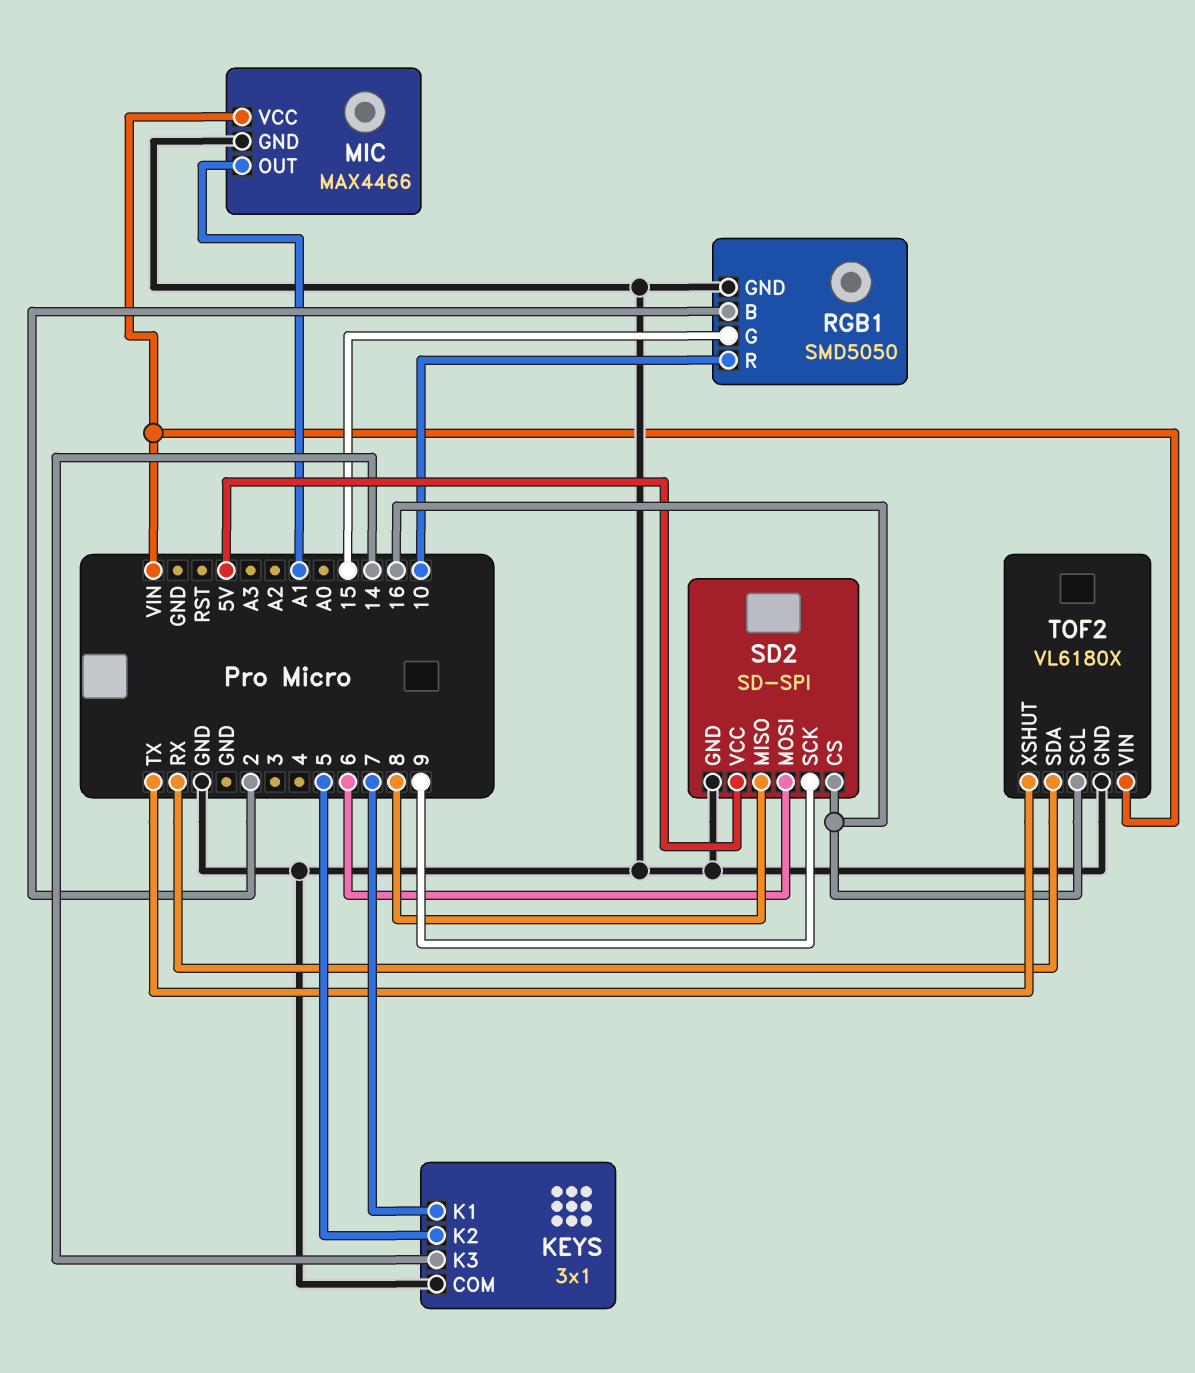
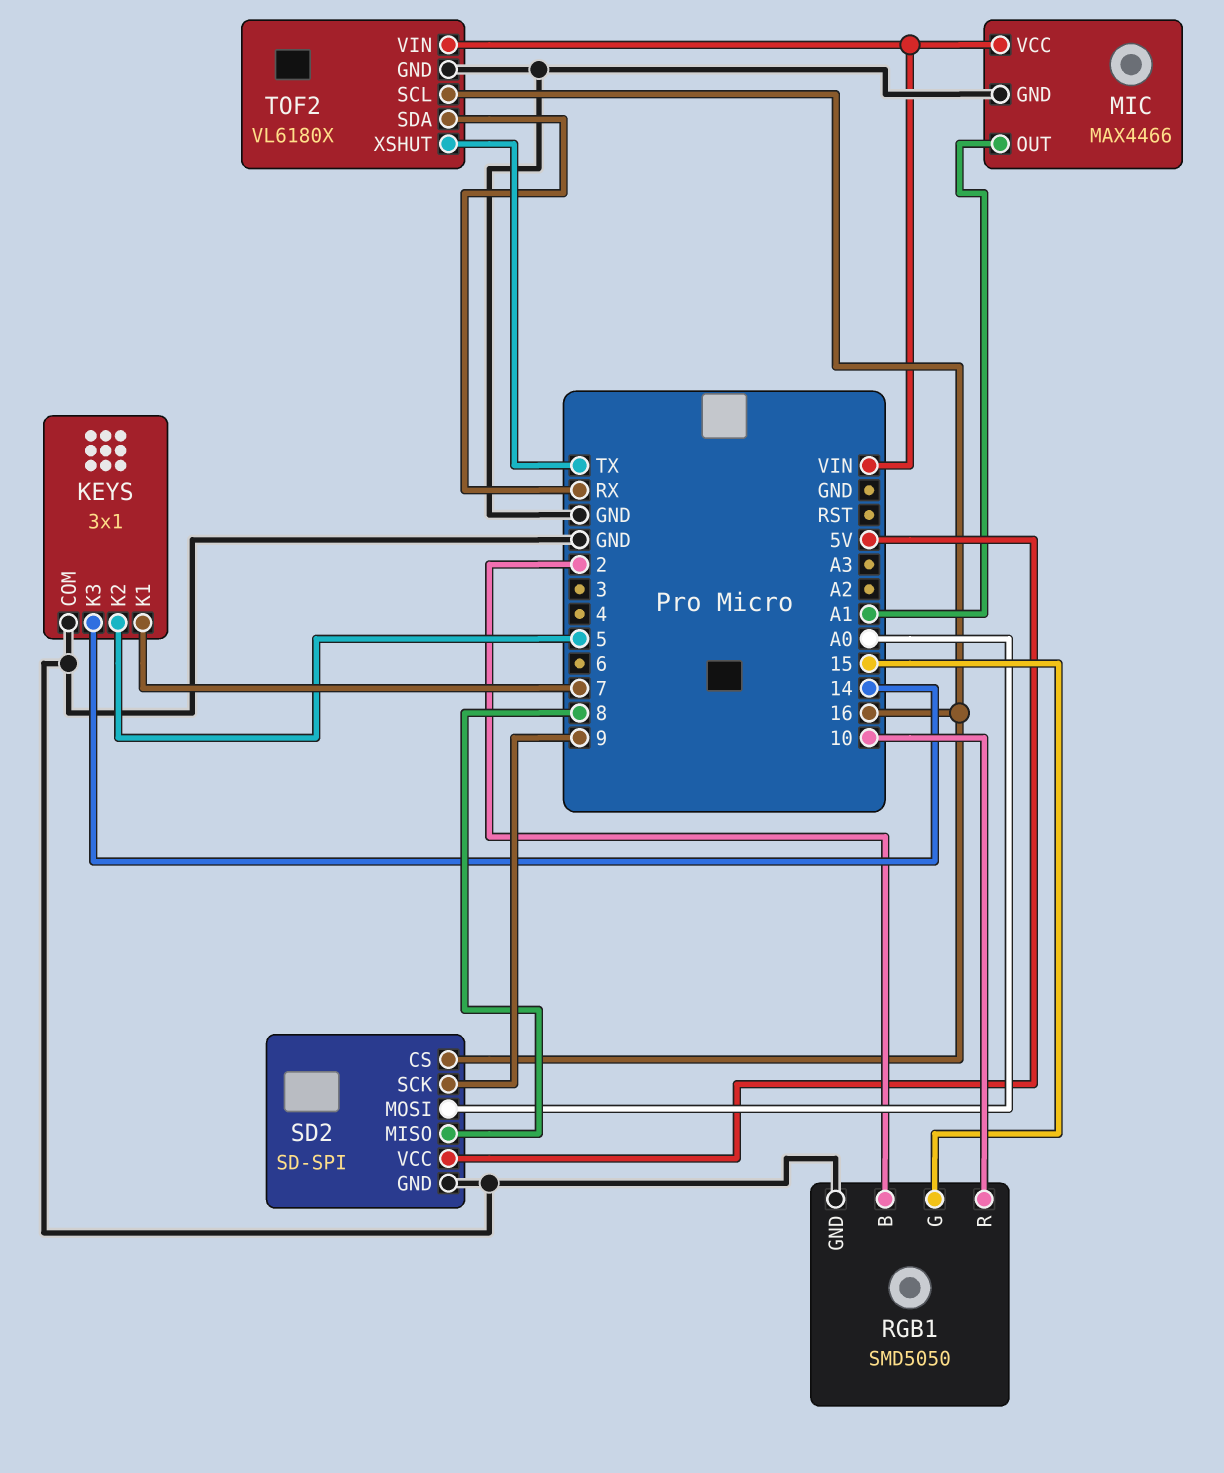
SD2 pin MOSI: 6 -> A0

